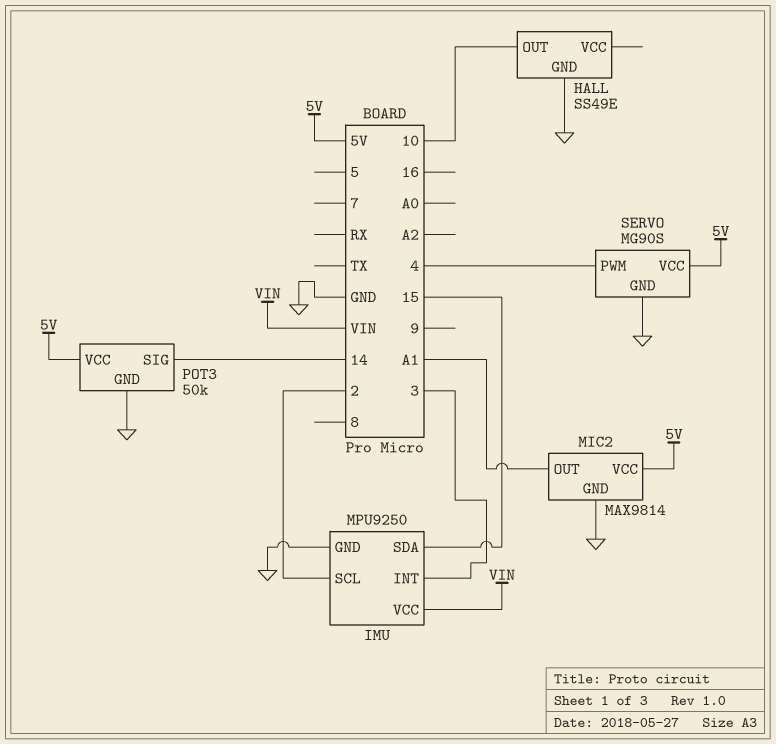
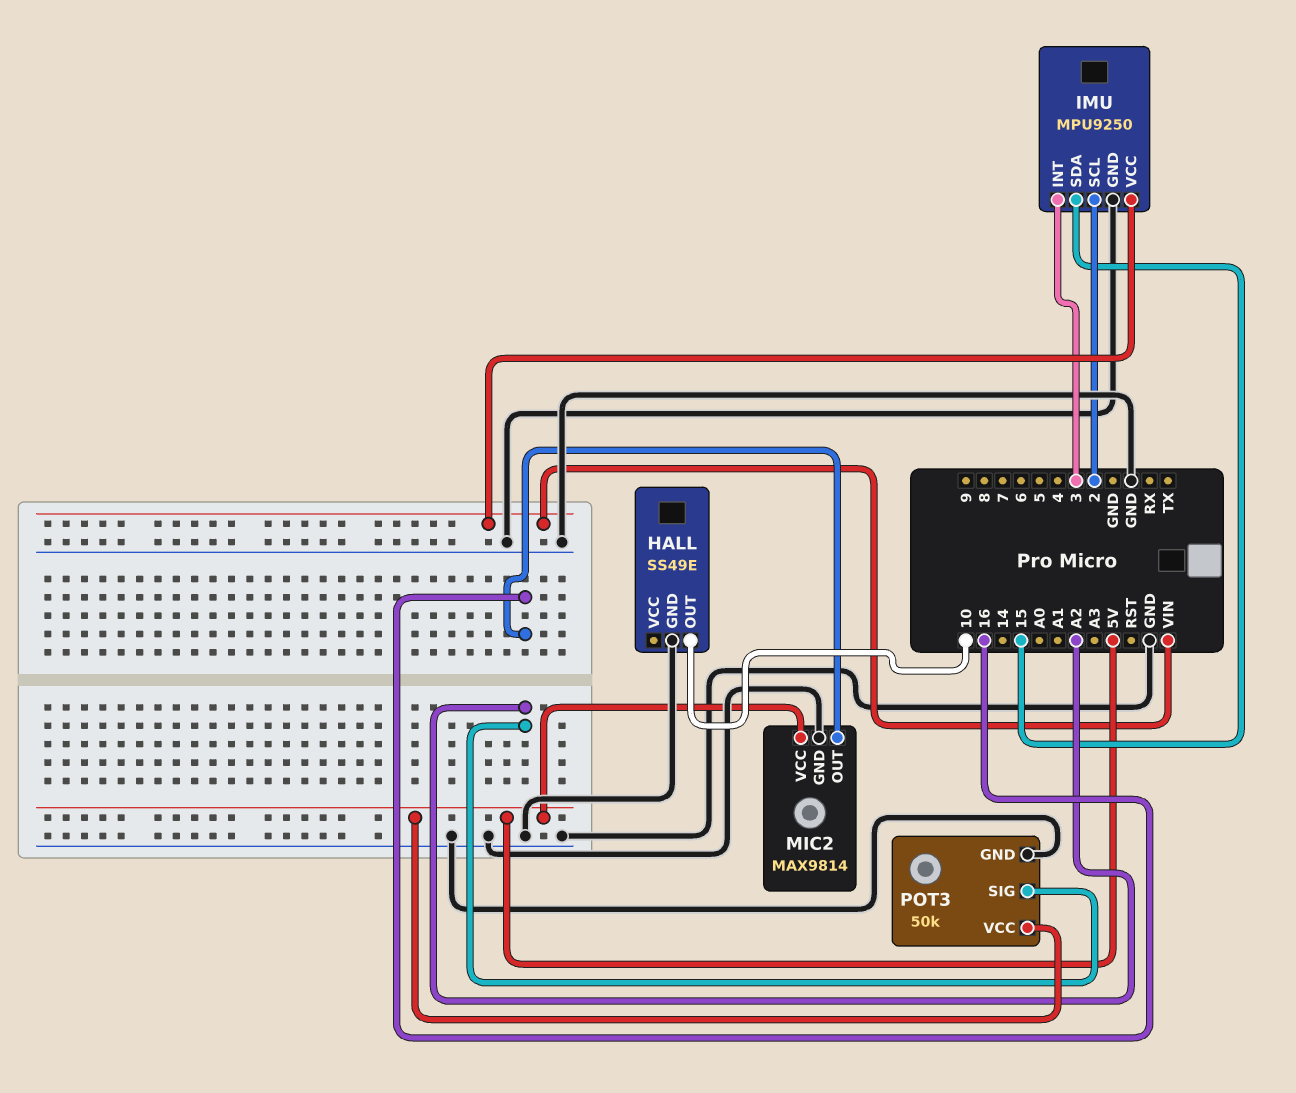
MIC2 pin OUT: A1 -> 16
POT3 pin SIG: 14 -> A2
SERVO: MG90S -> none
SERVO pin GND: GND -> none
SERVO pin PWM: 4 -> none
SERVO pin VCC: 5V -> none

